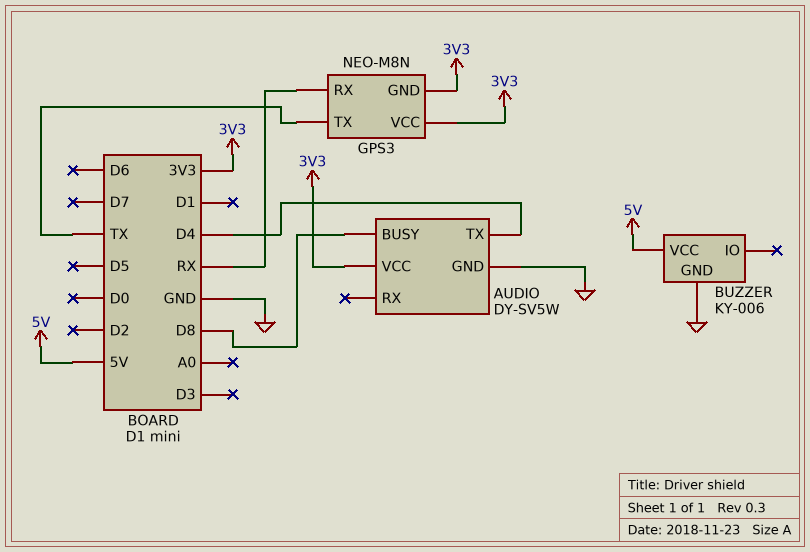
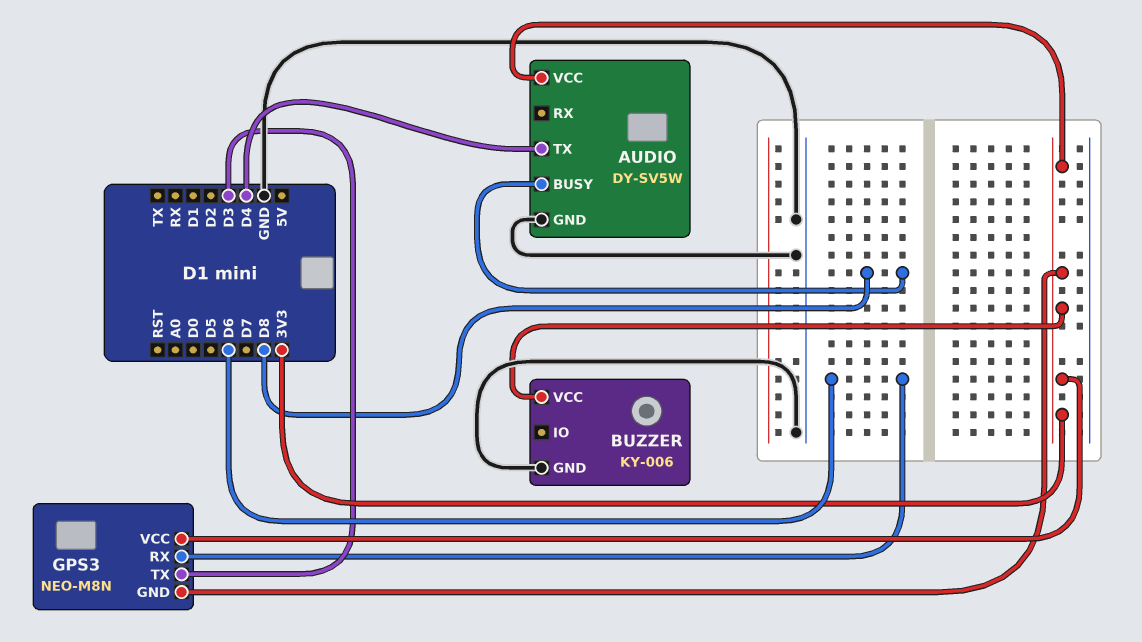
BUZZER pin VCC: 5V -> 3V3
GPS3 pin RX: RX -> D6
GPS3 pin TX: TX -> D3

